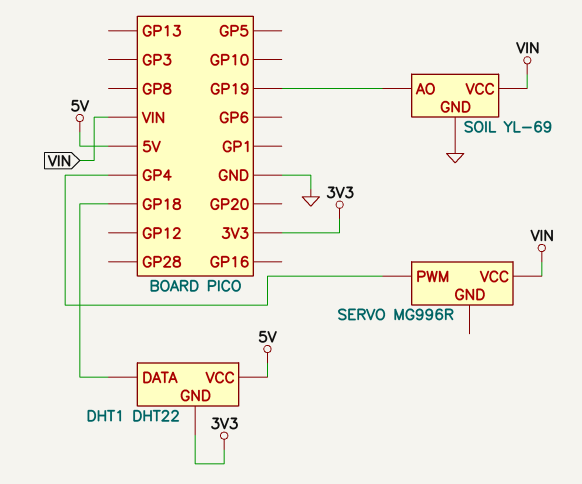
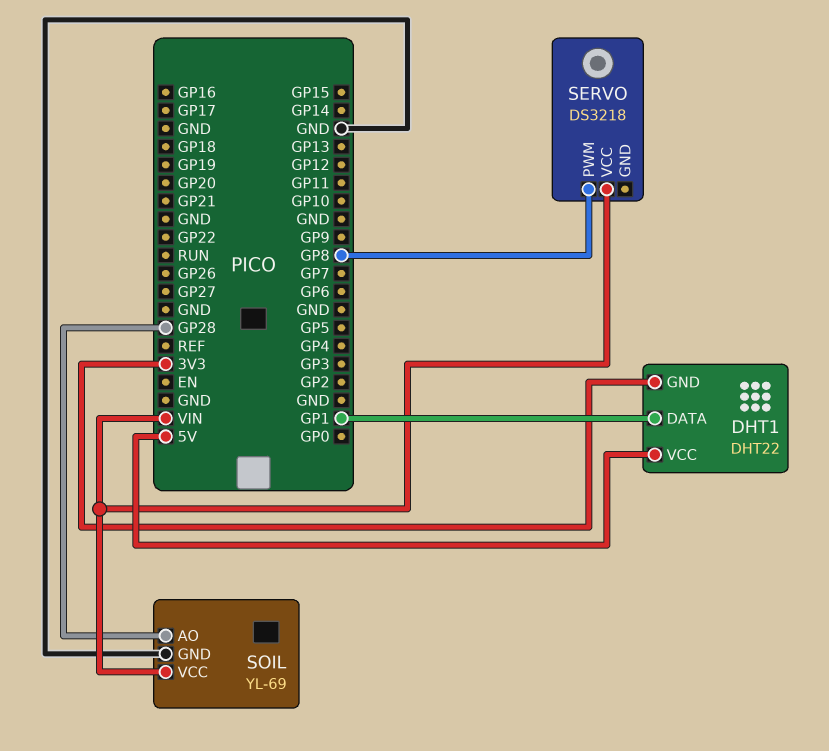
DHT1 pin DATA: GP18 -> GP1
SERVO: MG996R -> DS3218
SERVO pin PWM: GP4 -> GP8
SOIL pin AO: GP19 -> GP28

